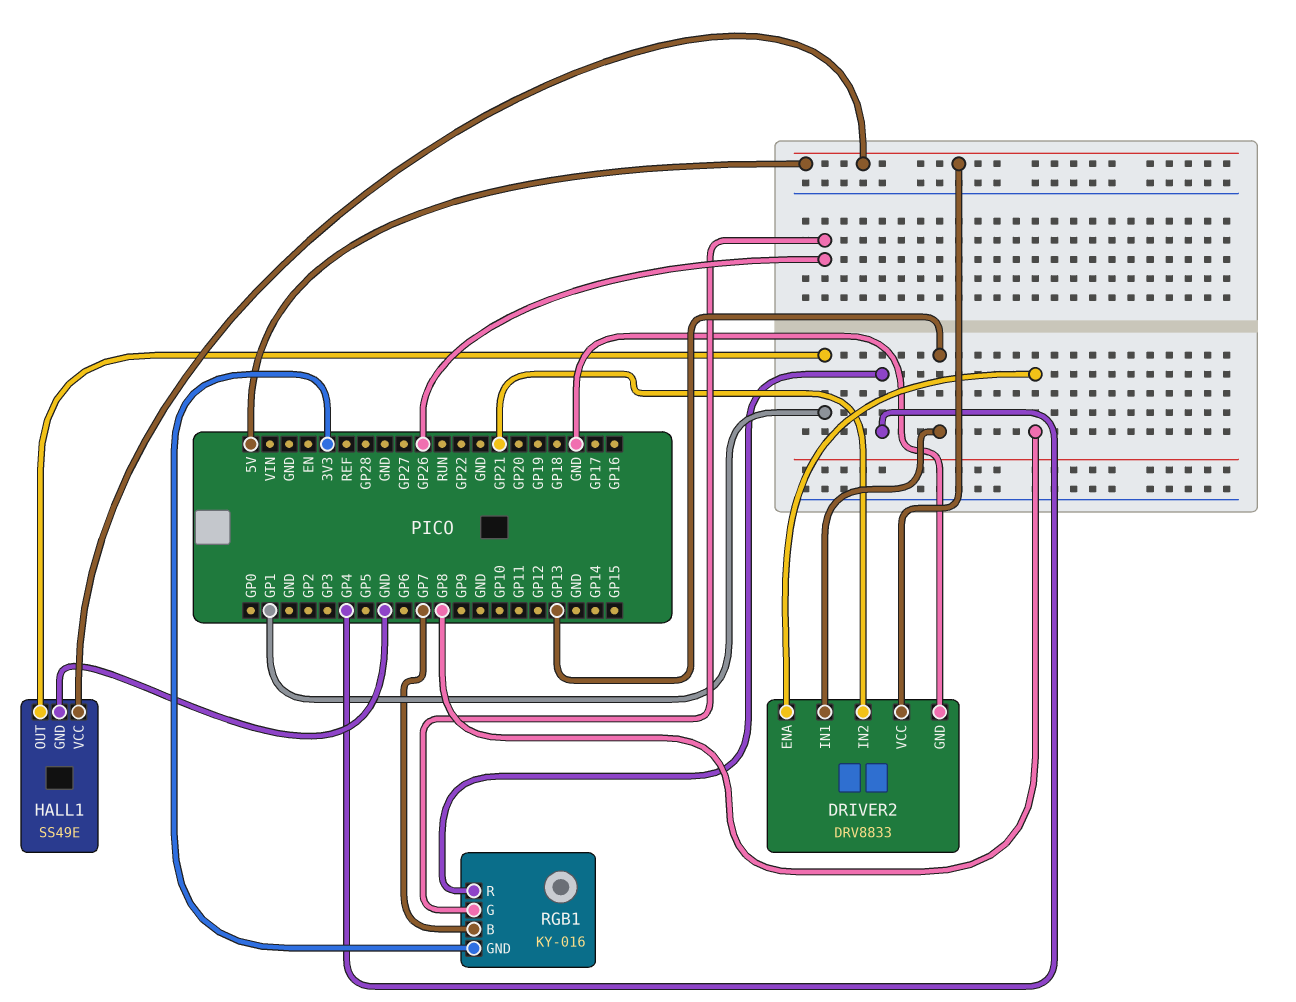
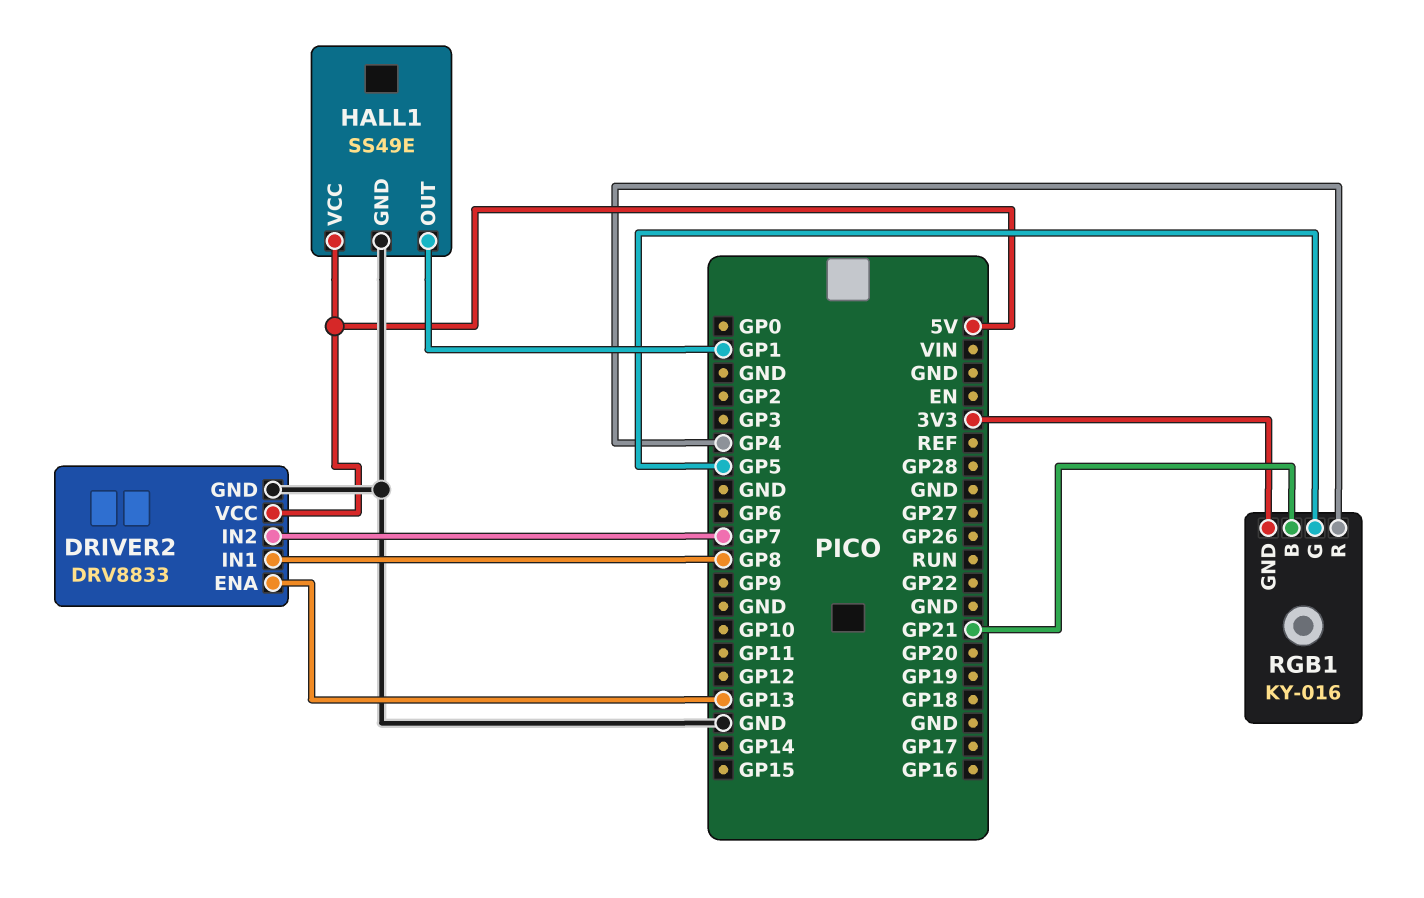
DRIVER2 pin ENA: GP8 -> GP13
DRIVER2 pin IN1: GP13 -> GP8
DRIVER2 pin IN2: GP21 -> GP7
RGB1 pin B: GP7 -> GP21
RGB1 pin G: GP26 -> GP5

